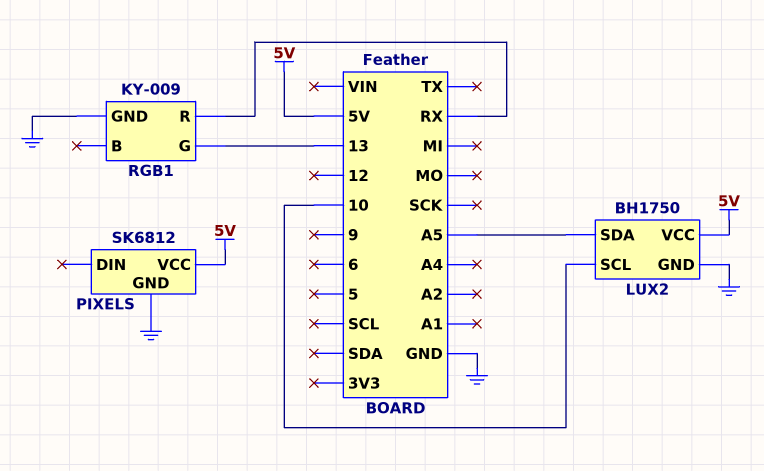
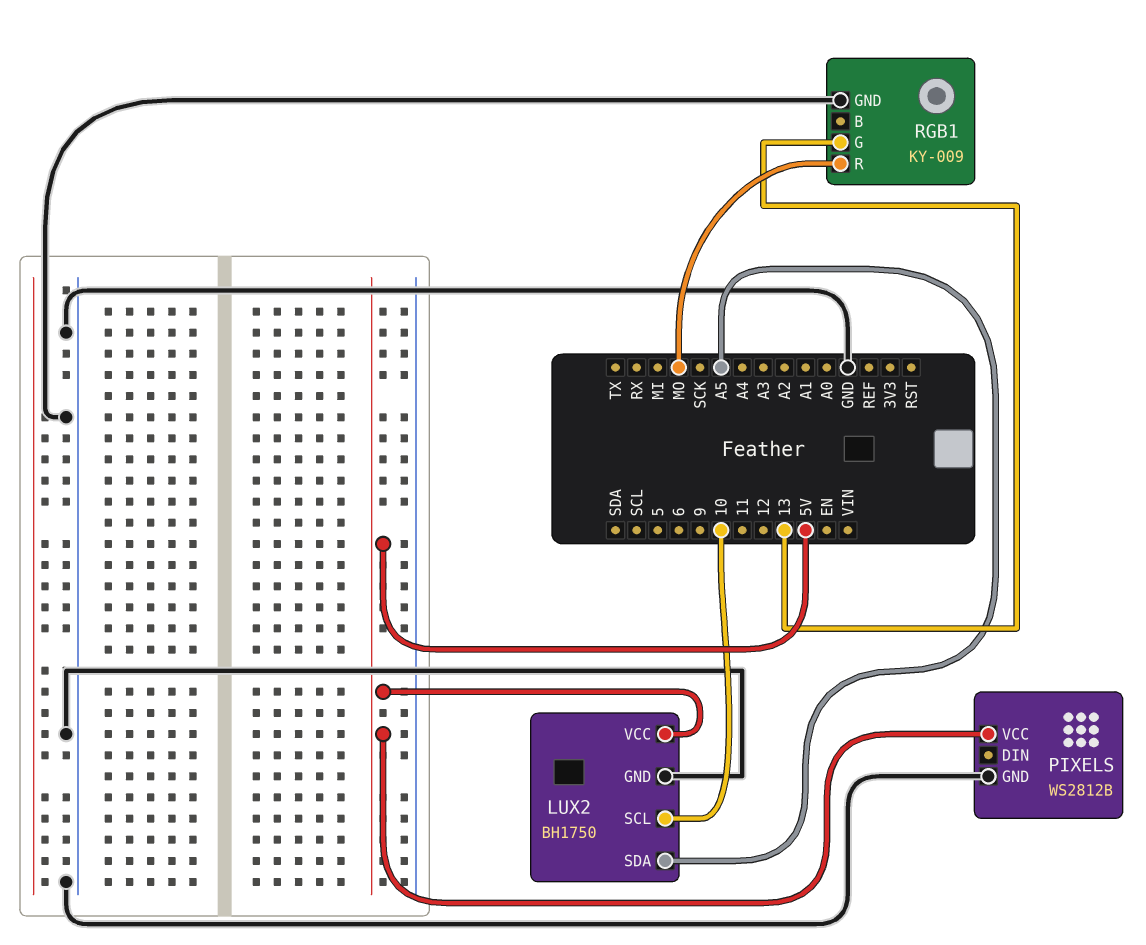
PIXELS: SK6812 -> WS2812B
RGB1 pin R: RX -> MO

